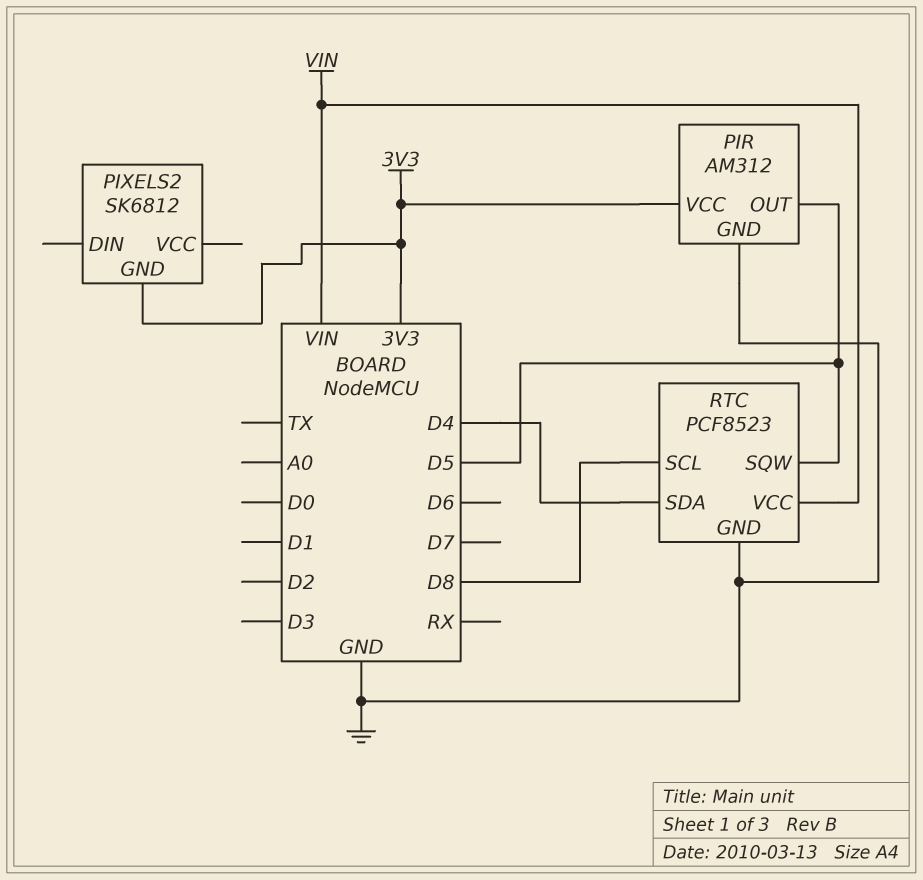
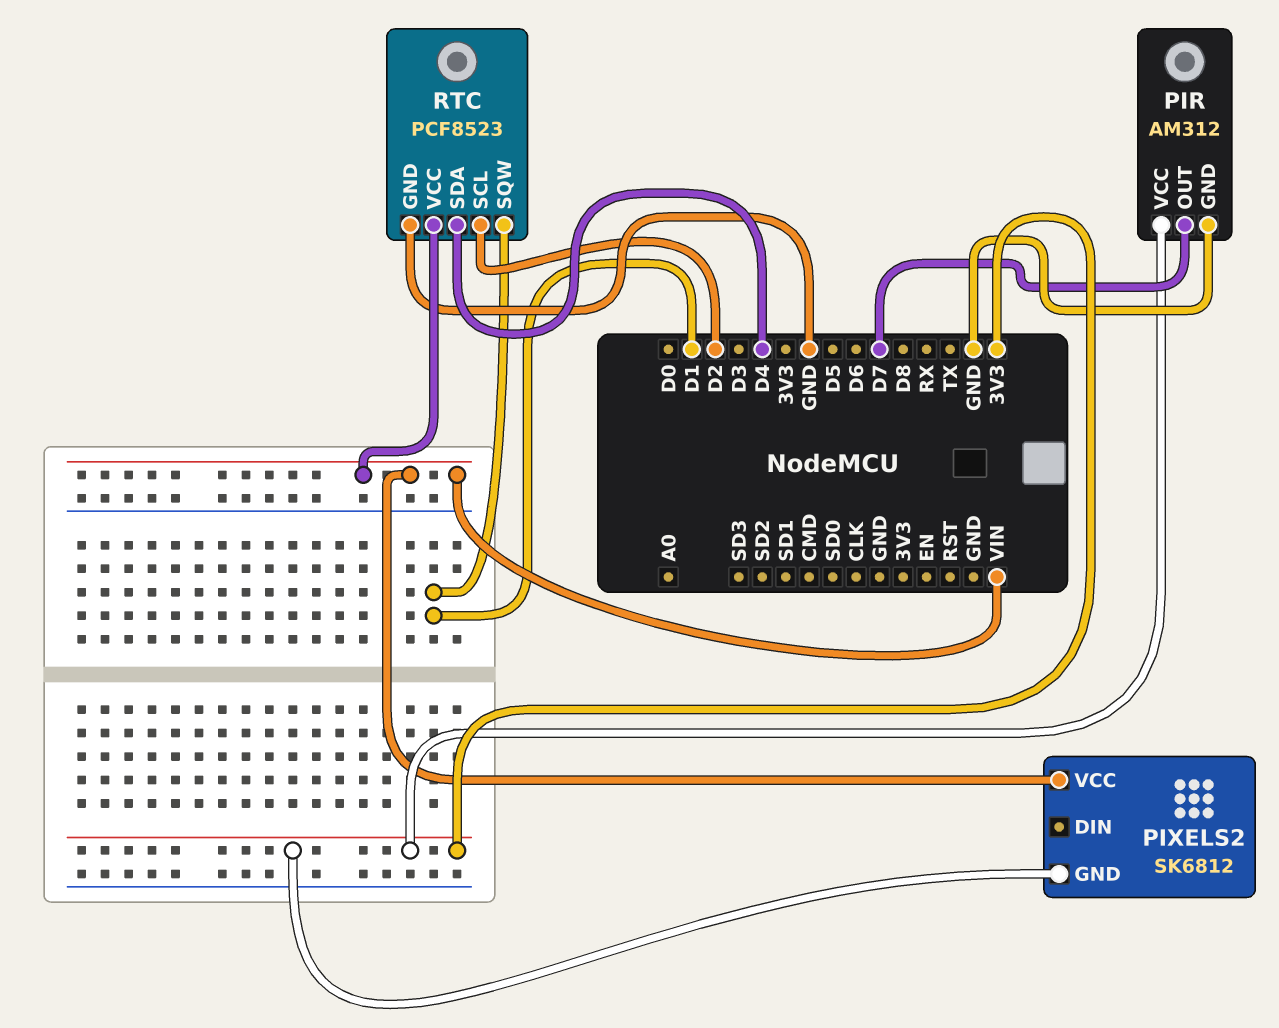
PIR pin OUT: D5 -> D7
PIXELS2 pin VCC: none -> VIN
RTC pin SCL: D8 -> D2
RTC pin SQW: D5 -> D1

